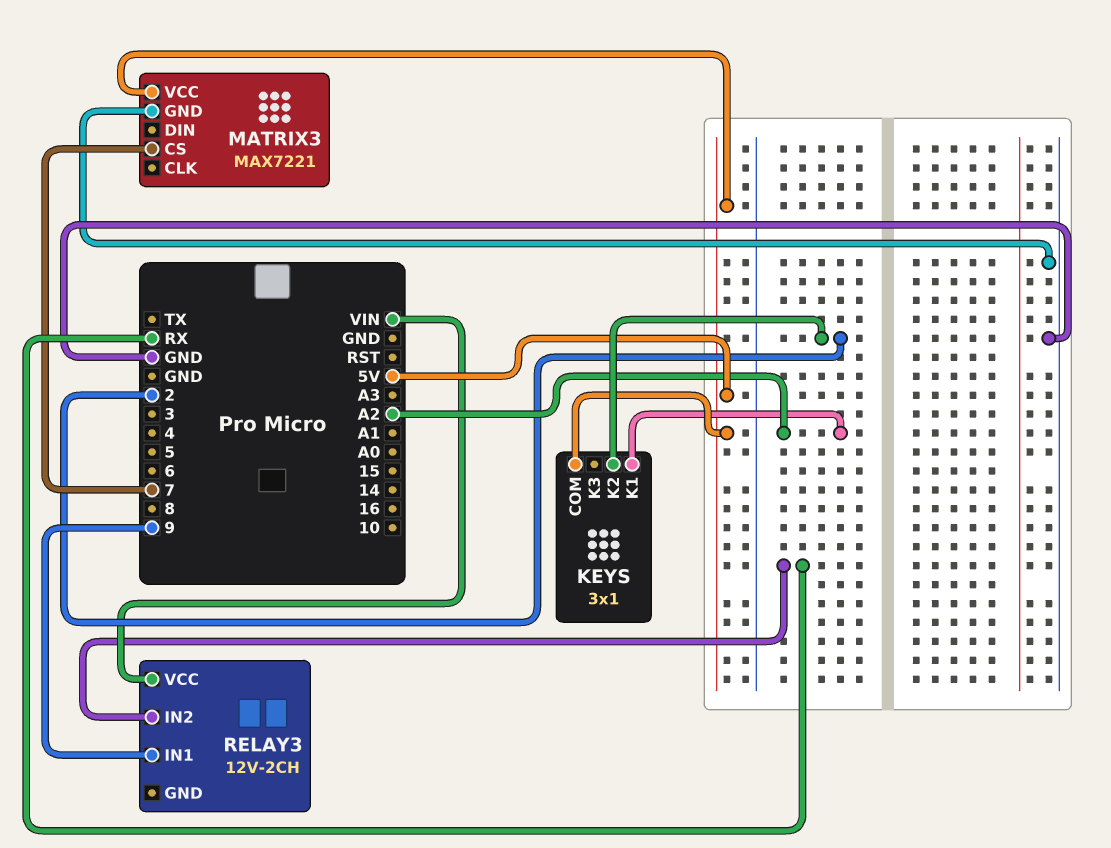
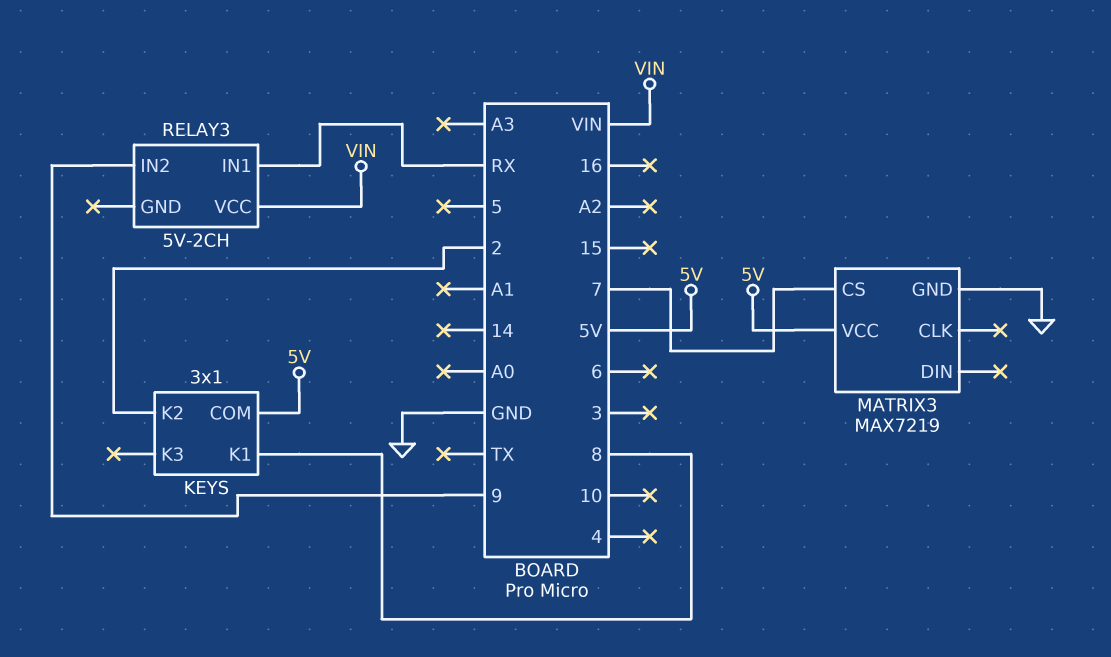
KEYS pin K1: A2 -> 8
MATRIX3: MAX7221 -> MAX7219
RELAY3: 12V-2CH -> 5V-2CH
RELAY3 pin IN1: 9 -> RX
RELAY3 pin IN2: RX -> 9

